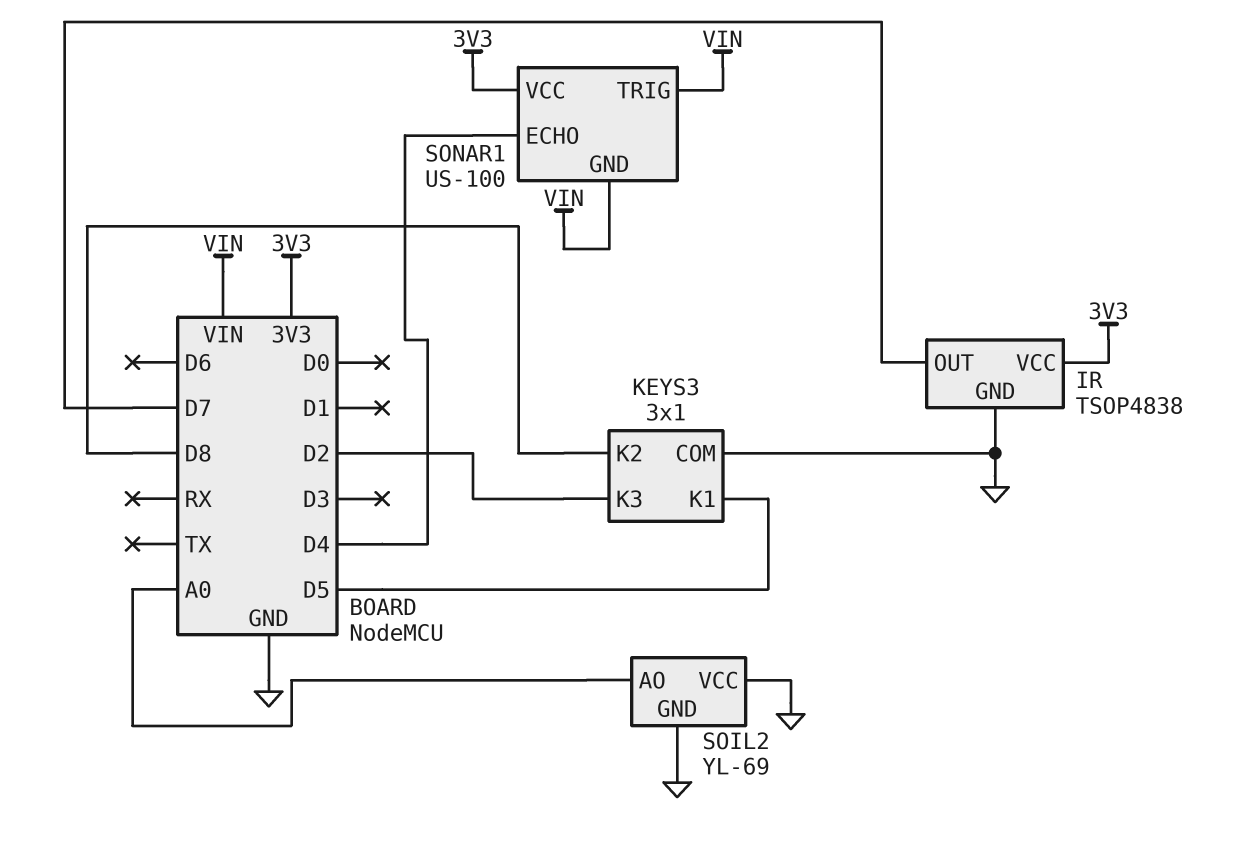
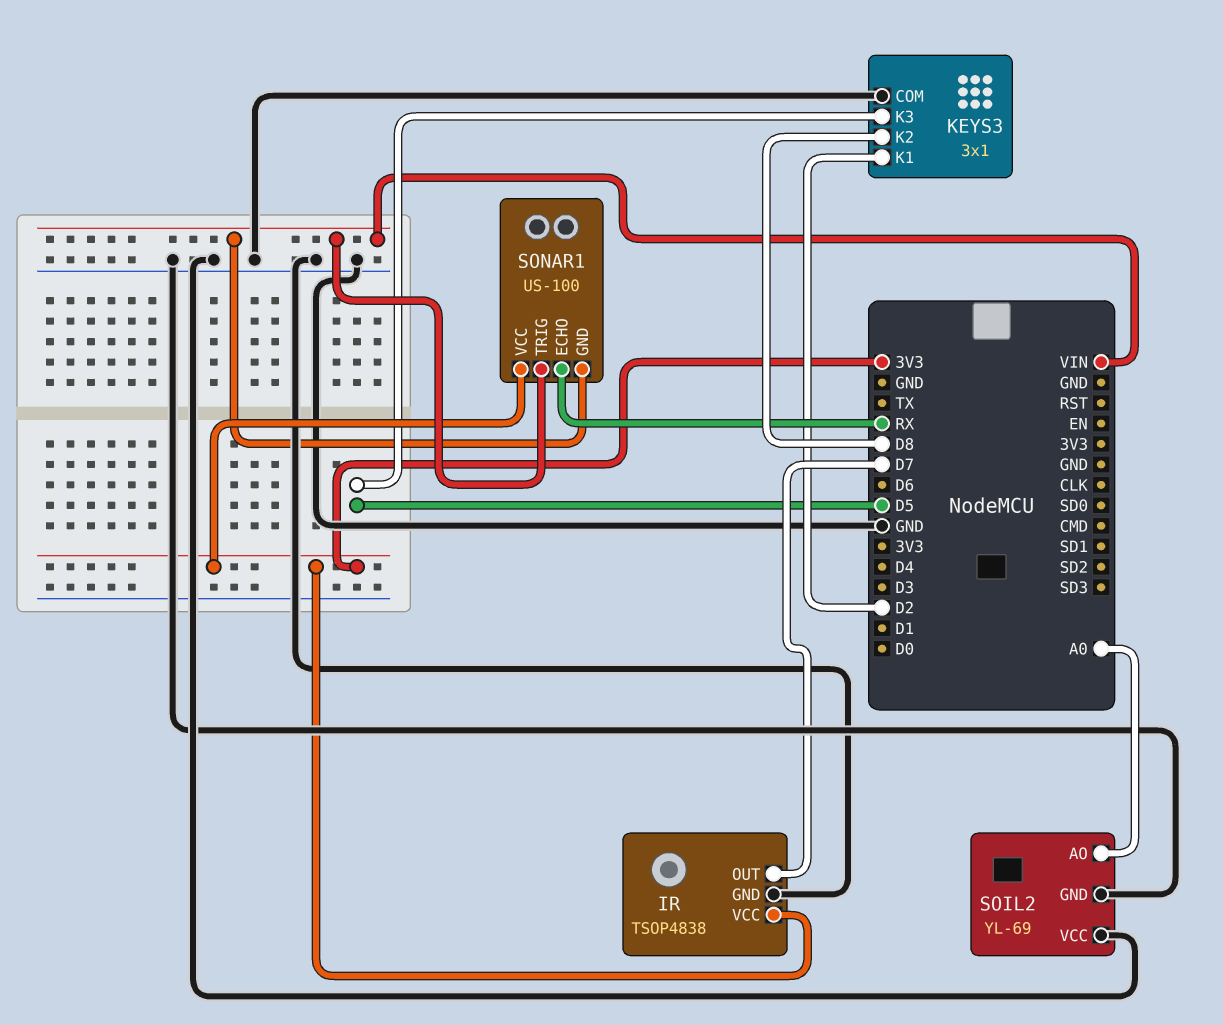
KEYS3 pin K1: D5 -> D2
KEYS3 pin K3: D2 -> D5
SONAR1 pin ECHO: D4 -> RX

